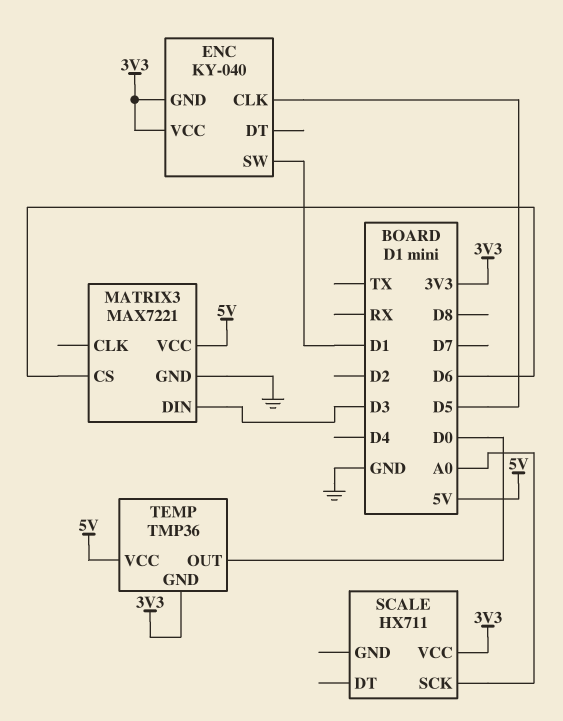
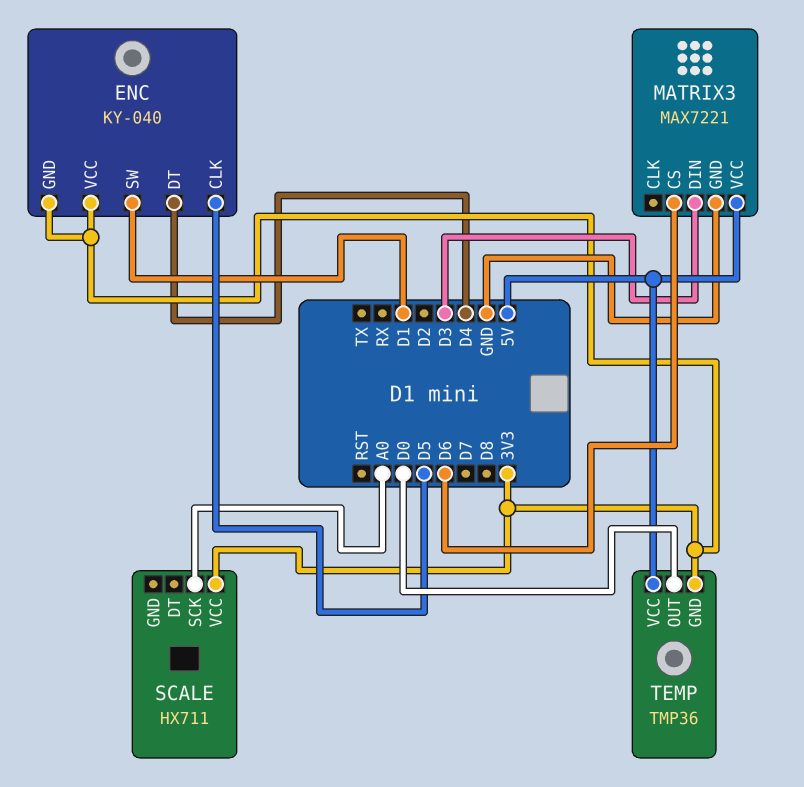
ENC pin DT: none -> D4

